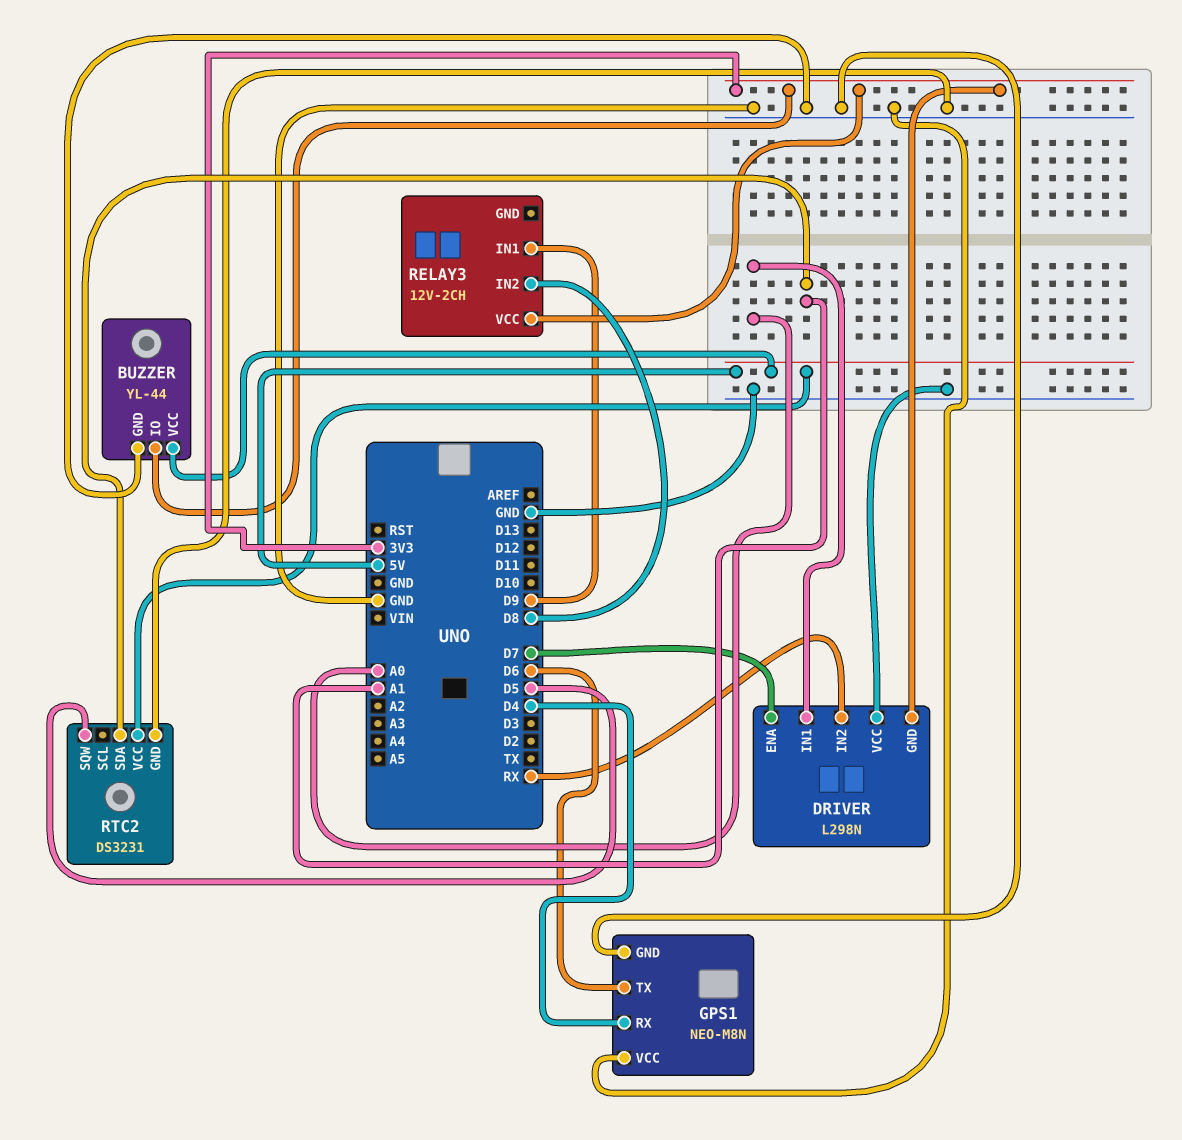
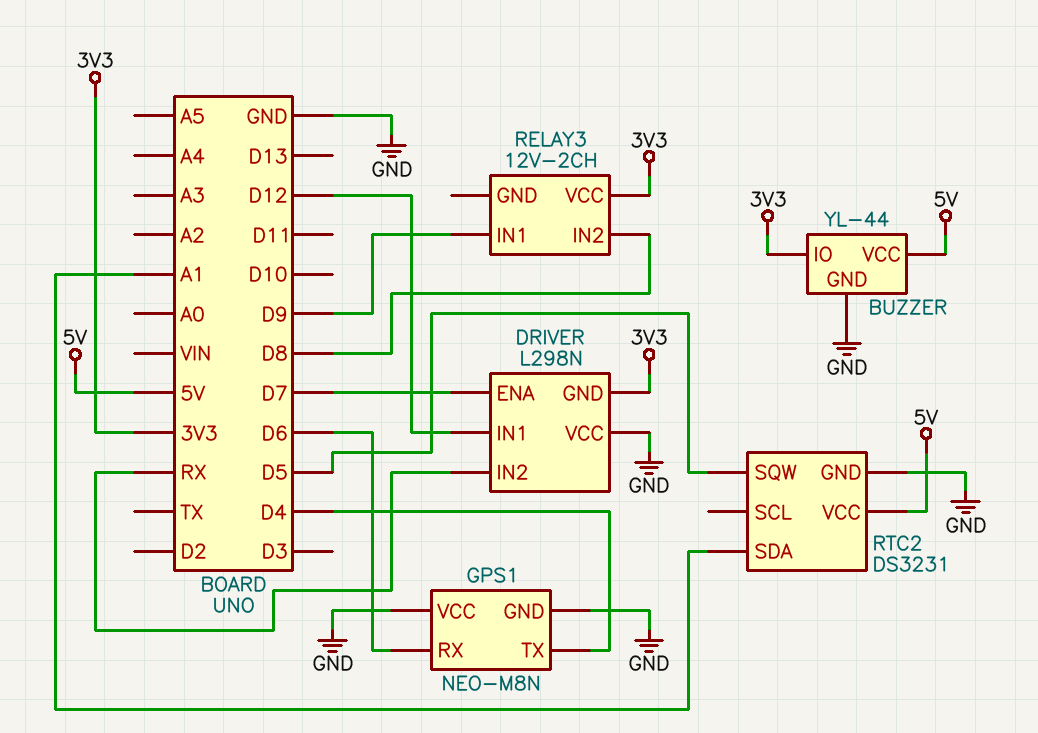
DRIVER pin IN1: A0 -> D12
GPS1 pin RX: D4 -> D6
GPS1 pin TX: D6 -> D4

